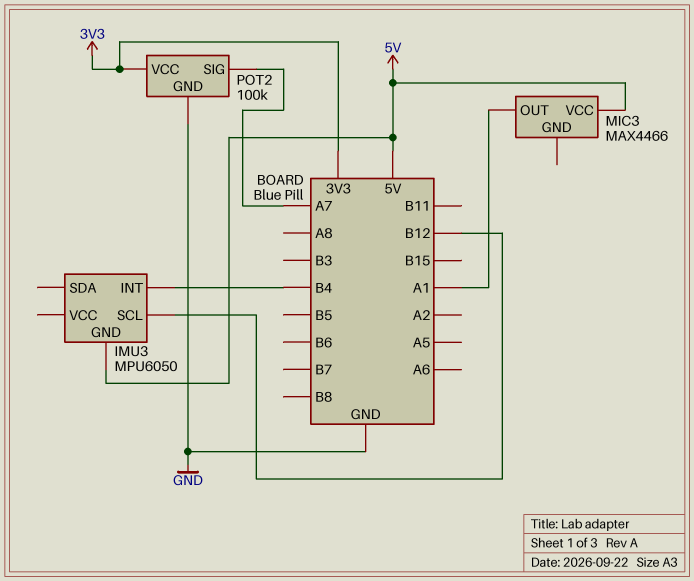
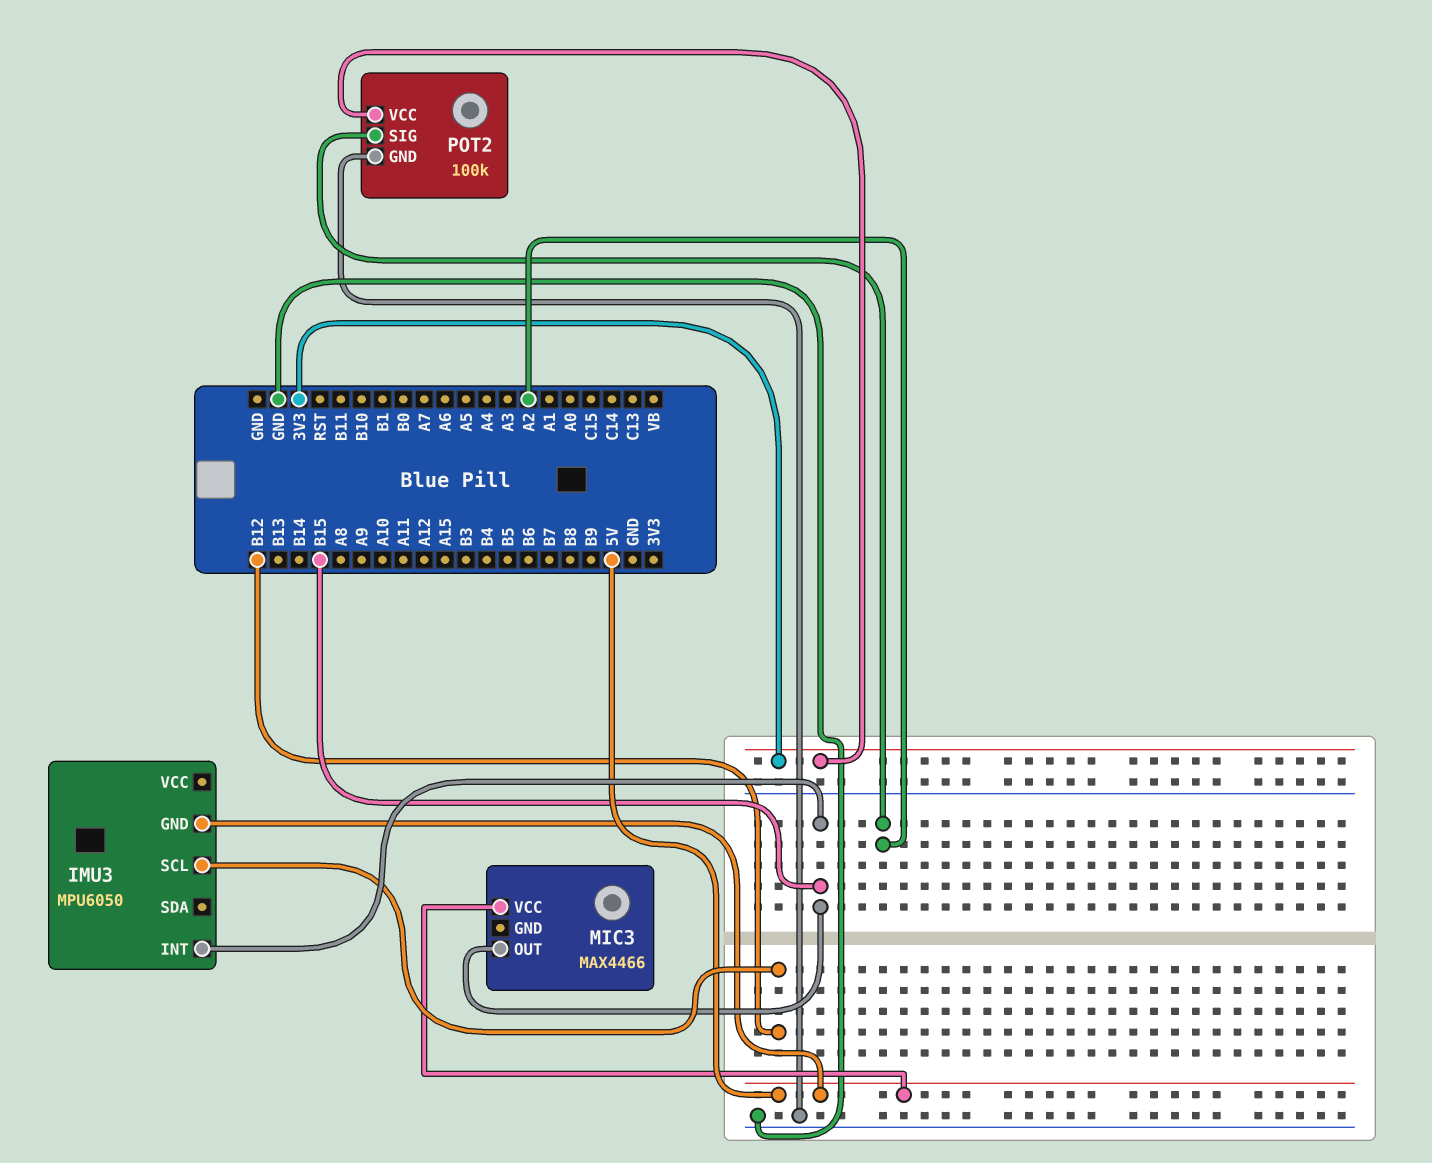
IMU3 pin INT: B4 -> B15
MIC3 pin OUT: A1 -> B15
POT2 pin SIG: A7 -> A2

